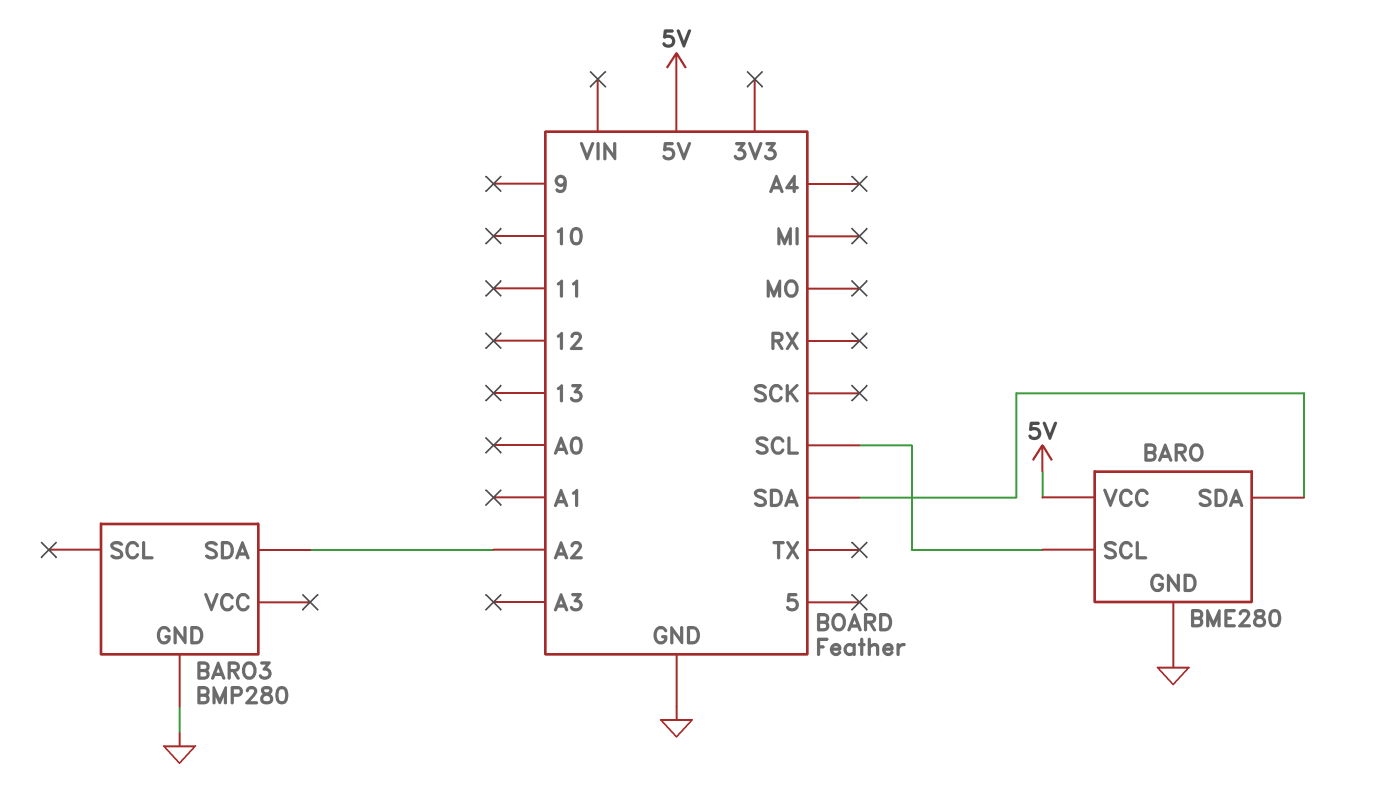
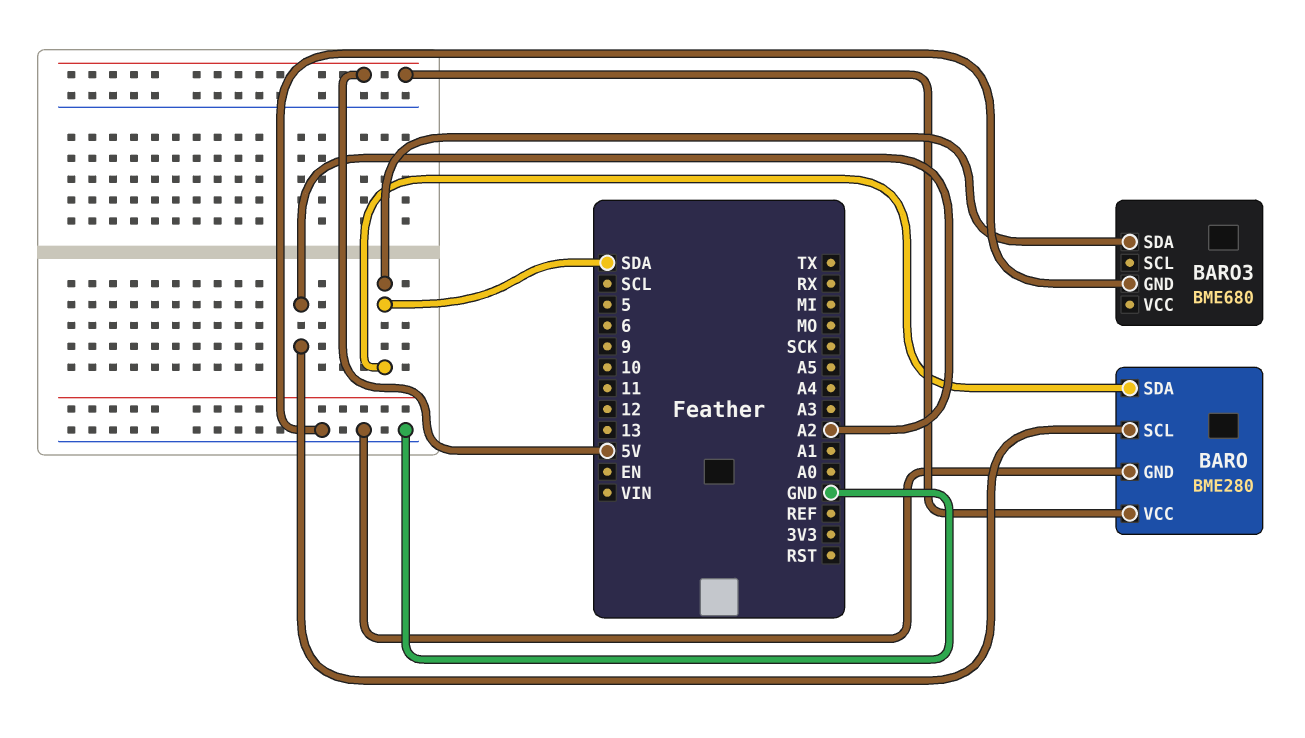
BARO pin SCL: SCL -> A2
BARO3: BMP280 -> BME680
BARO3 pin SDA: A2 -> SDA

